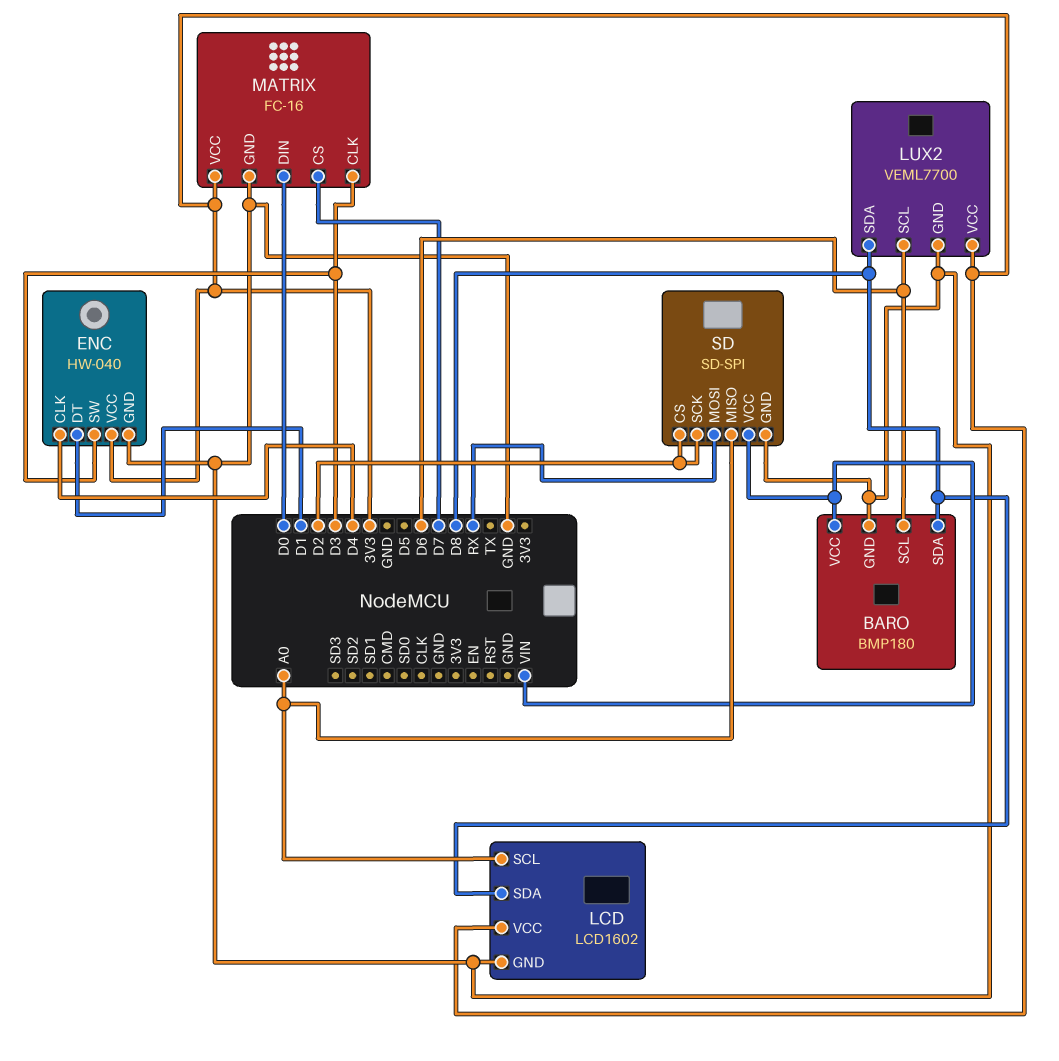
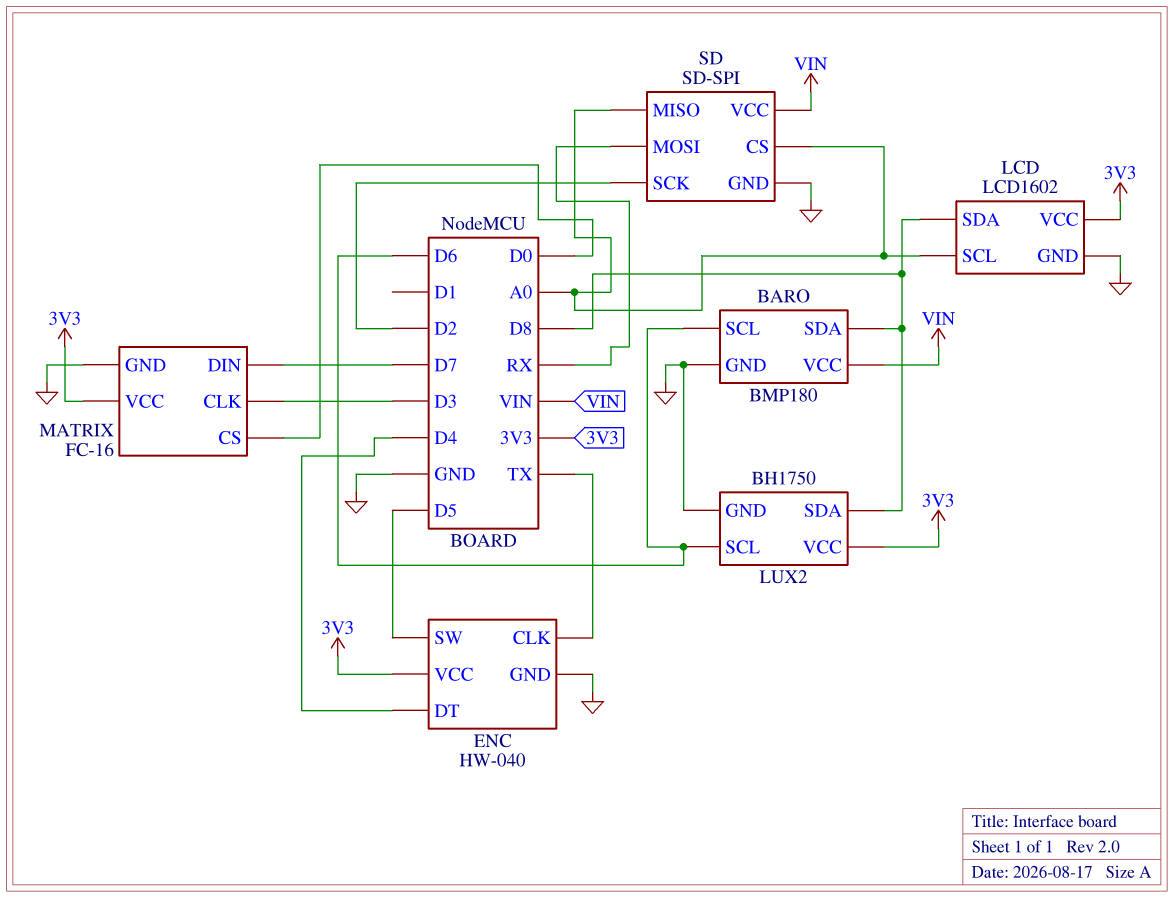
ENC pin CLK: D4 -> TX
ENC pin DT: D1 -> D4
ENC pin SW: D3 -> D5
LUX2: VEML7700 -> BH1750
MATRIX pin CS: D7 -> D0
MATRIX pin DIN: D0 -> D7
SD pin CS: D2 -> A0

